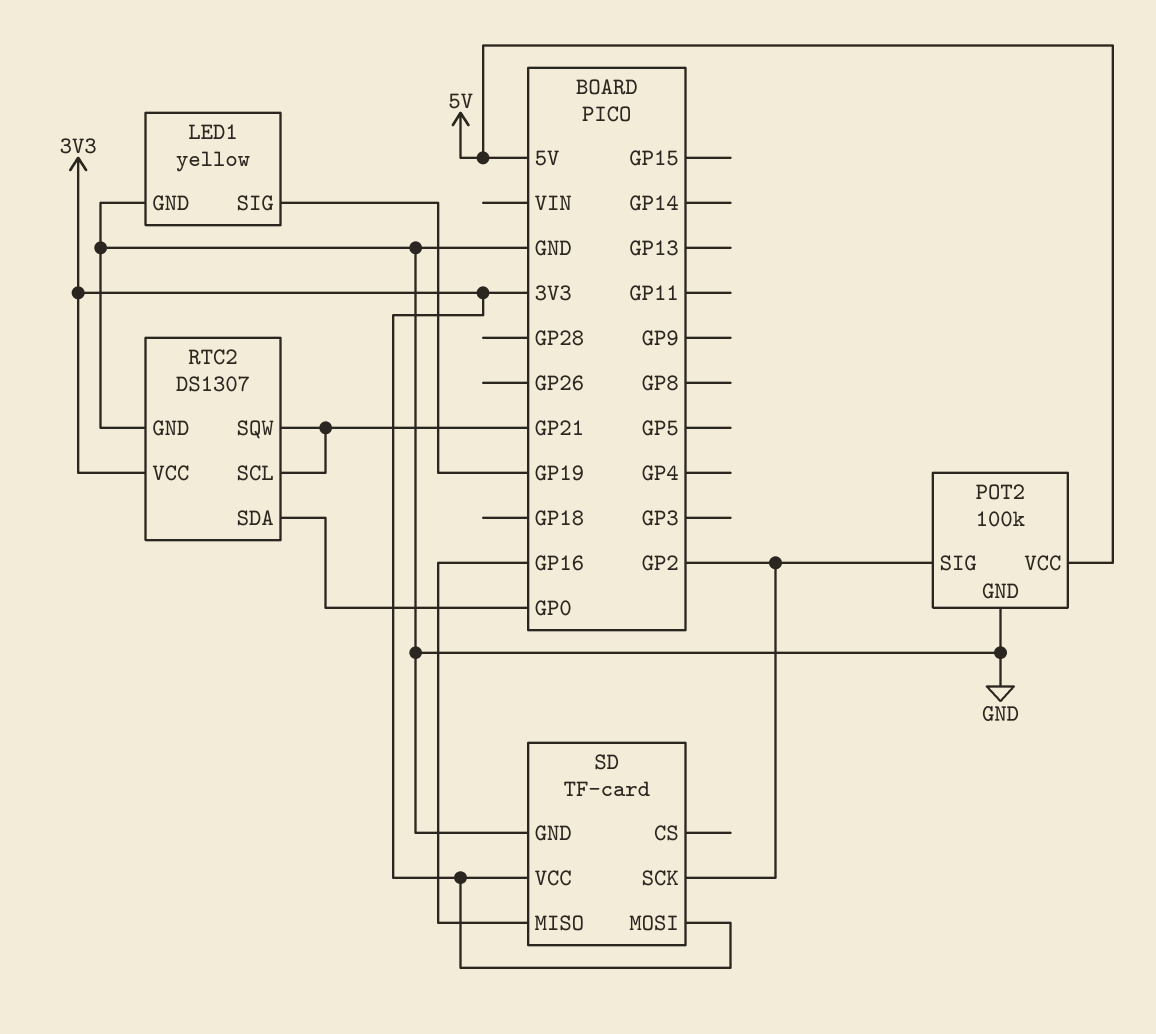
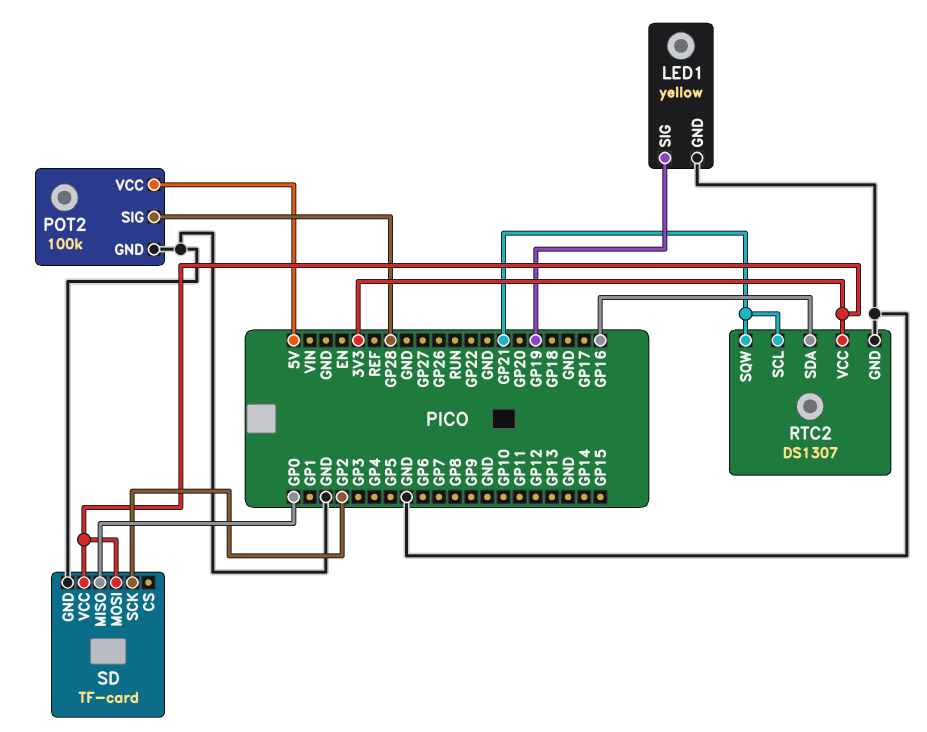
POT2 pin SIG: GP2 -> GP28
RTC2 pin SDA: GP0 -> GP16
SD pin MISO: GP16 -> GP0

